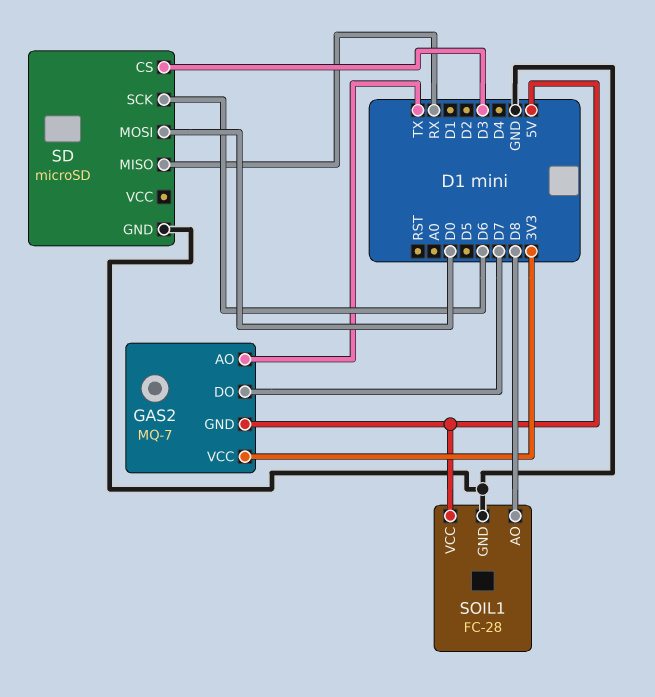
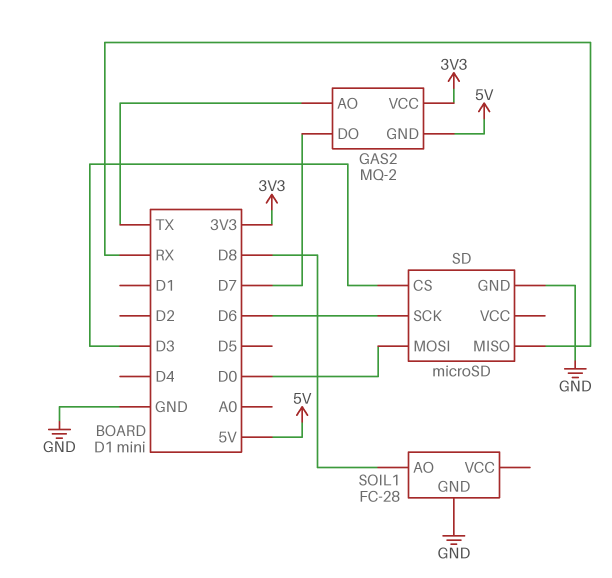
GAS2: MQ-7 -> MQ-2
SOIL1 pin VCC: 5V -> none

